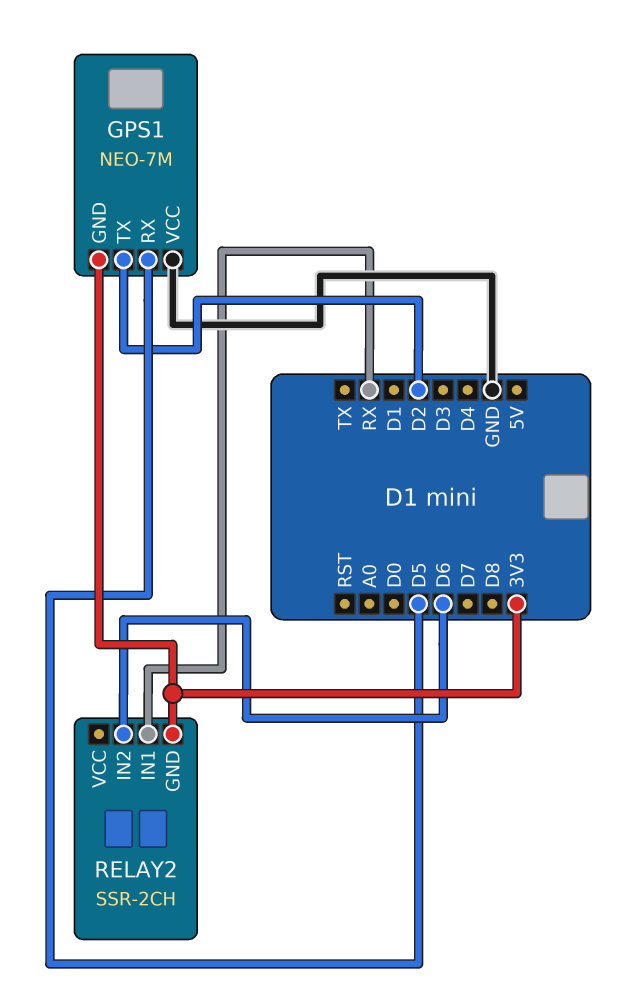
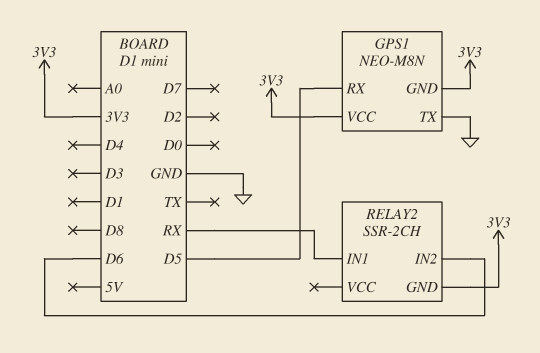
GPS1: NEO-7M -> NEO-M8N
GPS1 pin TX: D2 -> GND
GPS1 pin VCC: GND -> 3V3

